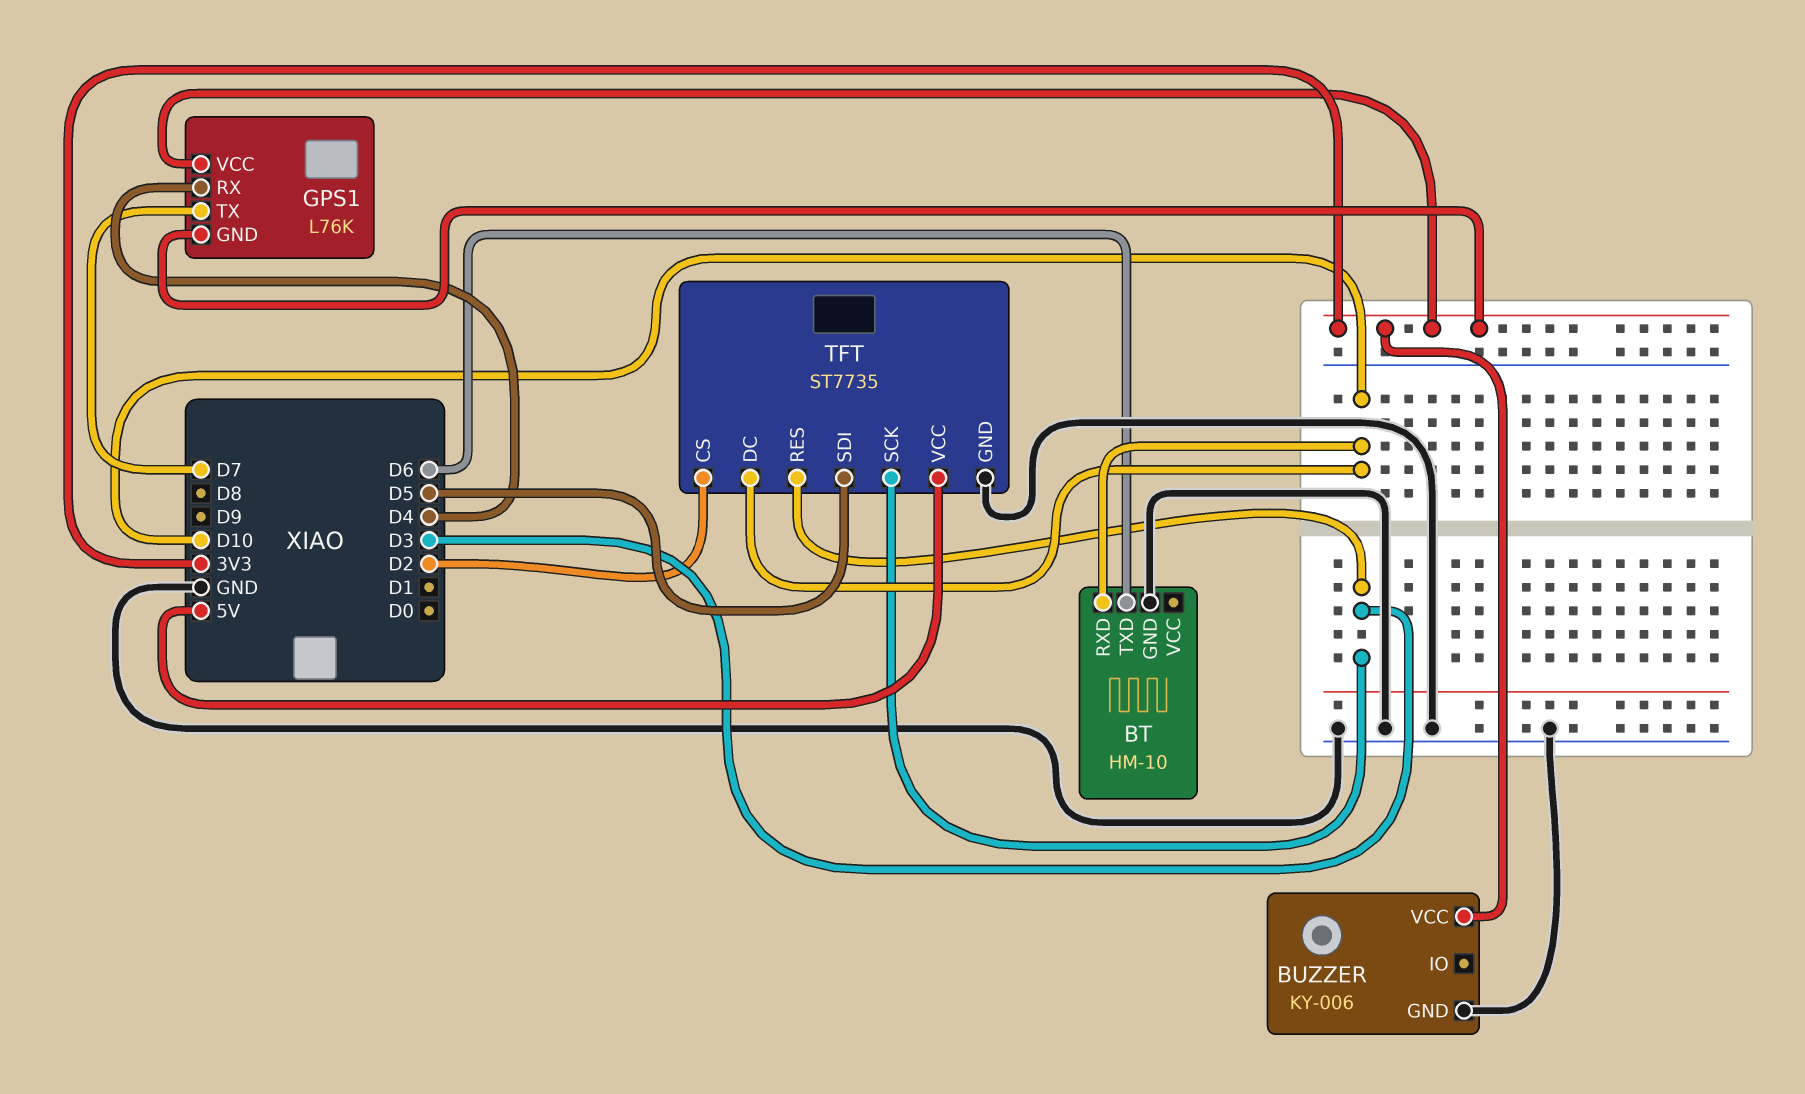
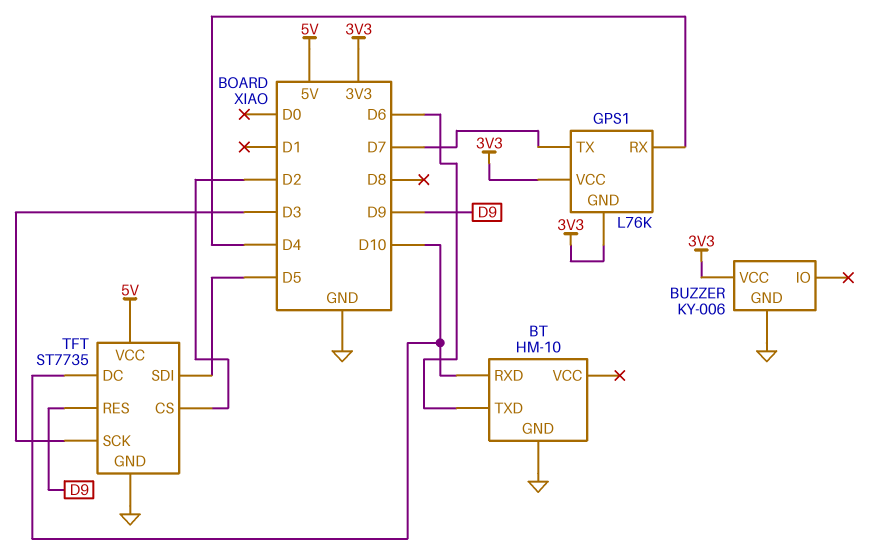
TFT pin RES: D3 -> D9

